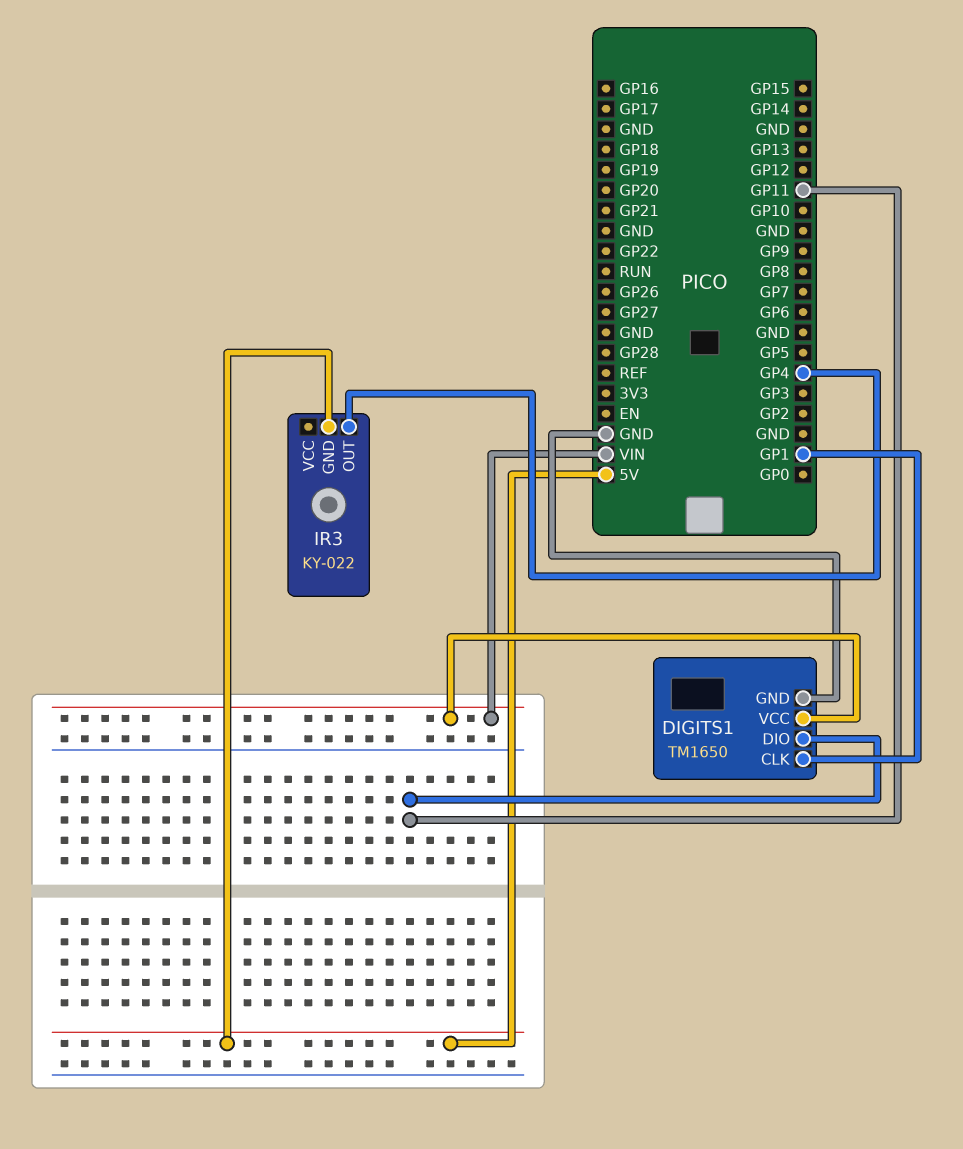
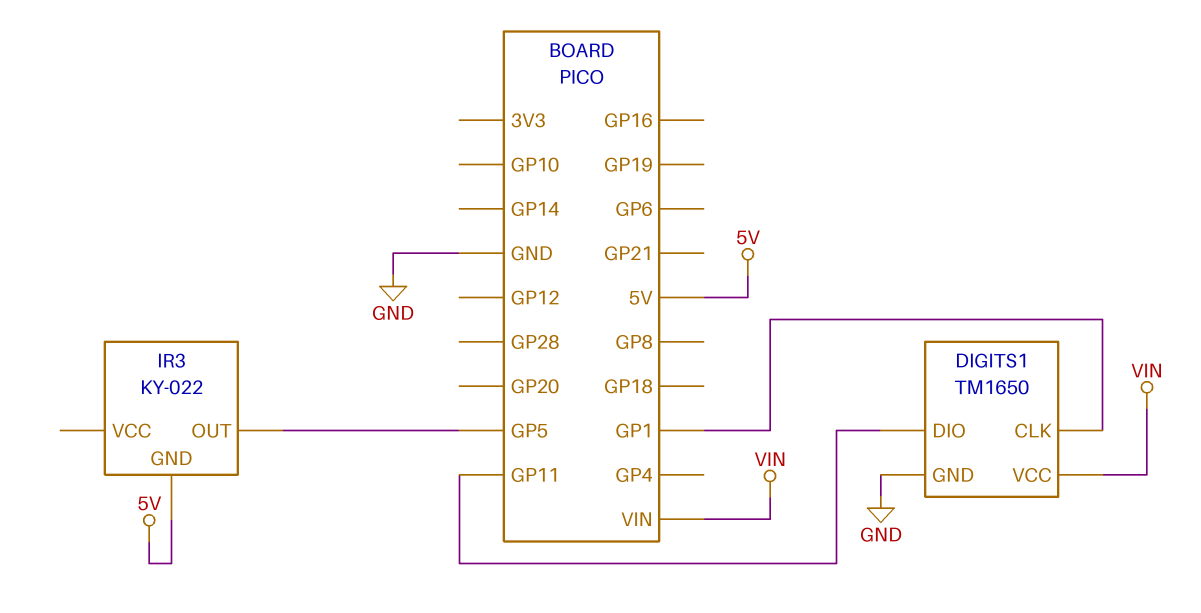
IR3 pin OUT: GP4 -> GP5

